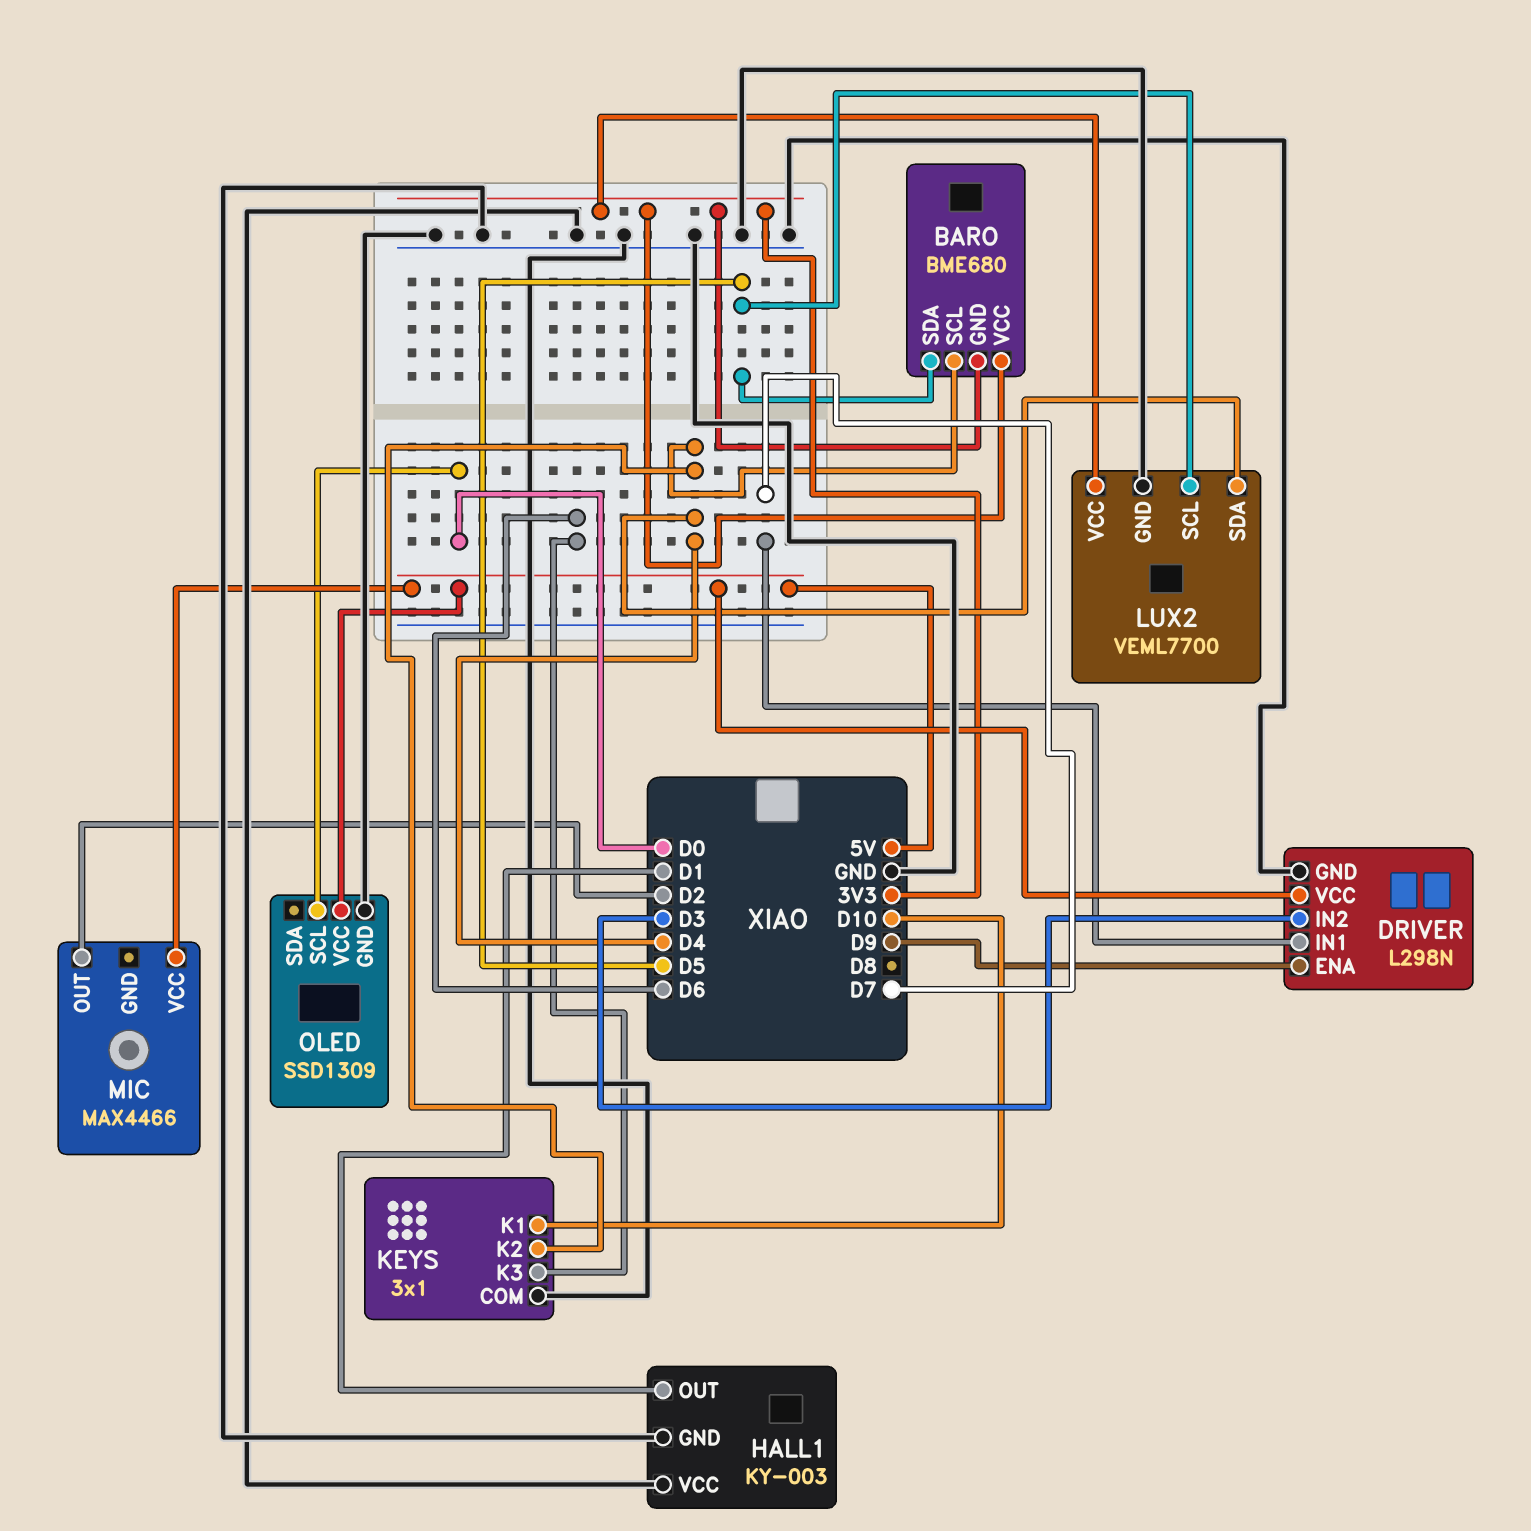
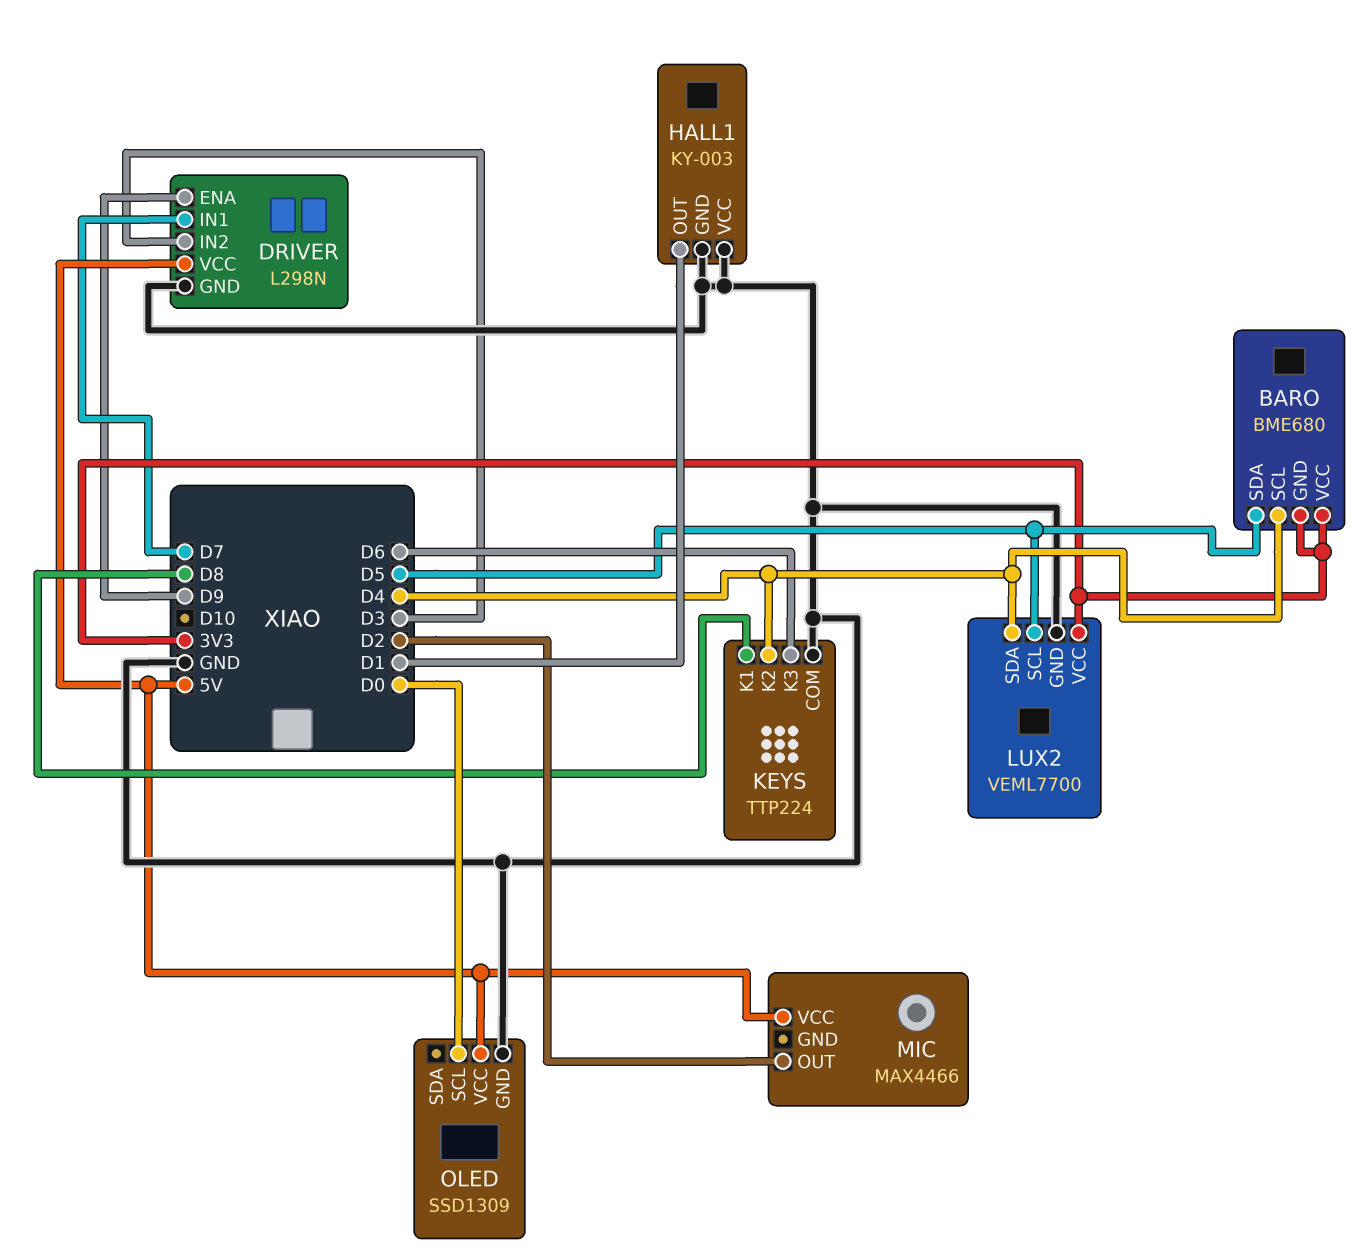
KEYS: 3x1 -> TTP224
KEYS pin K1: D10 -> D8

